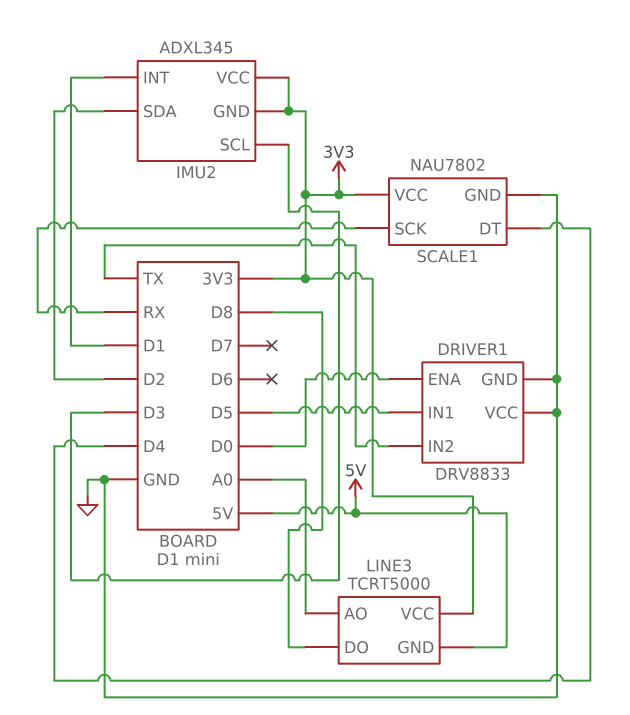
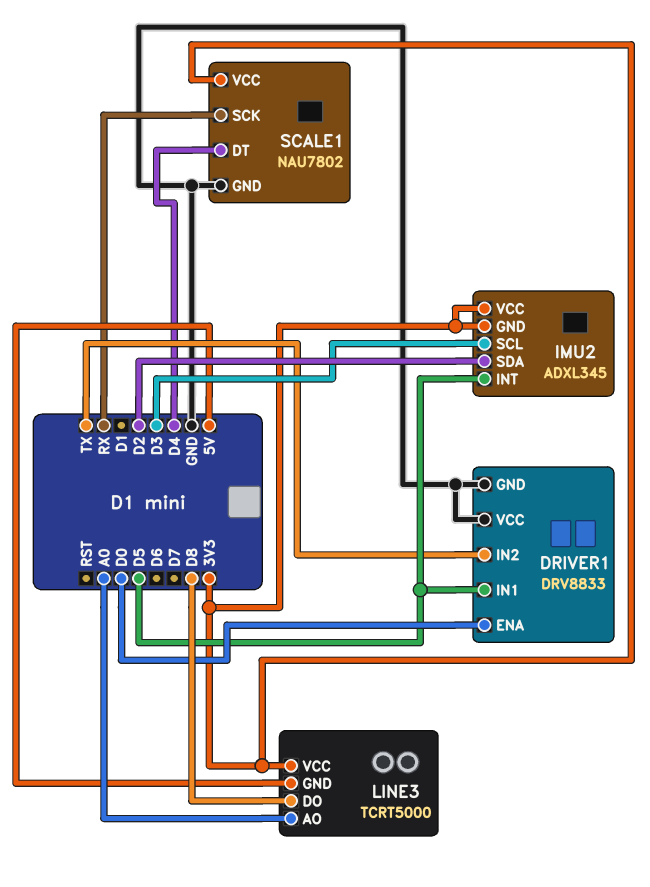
IMU2 pin INT: D1 -> D5

